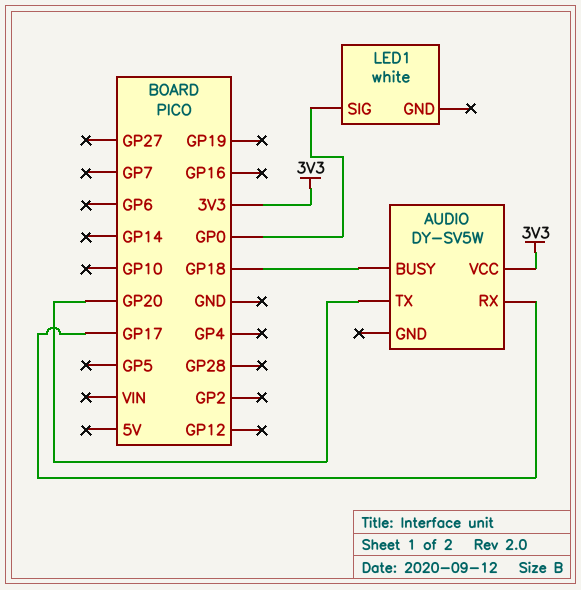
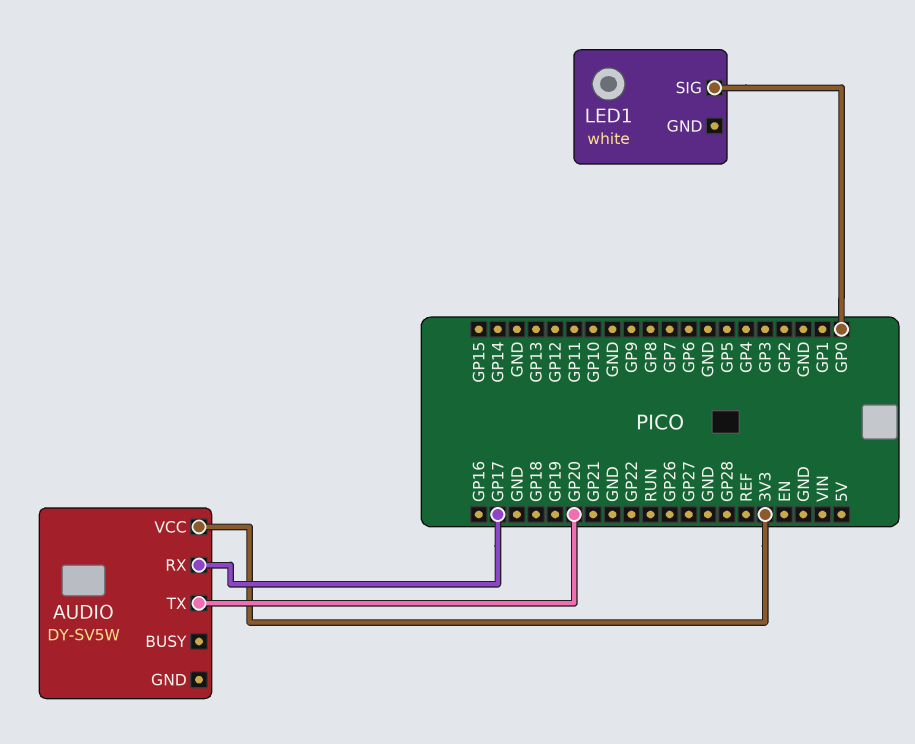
AUDIO pin BUSY: GP18 -> none

